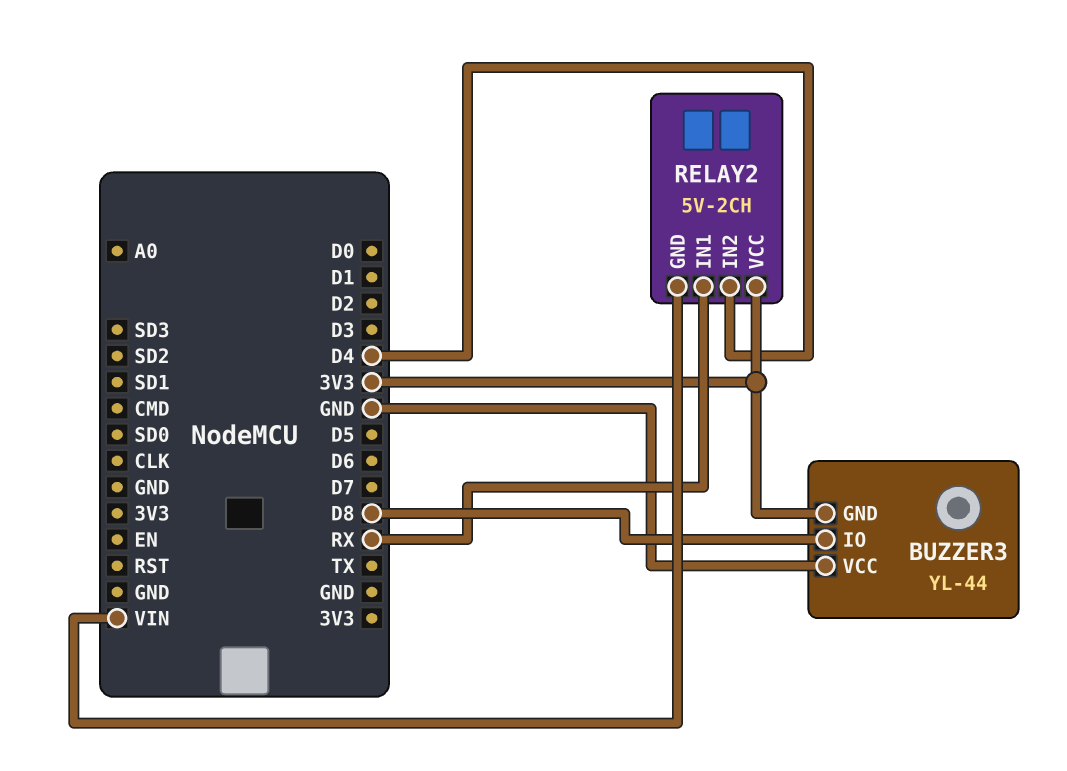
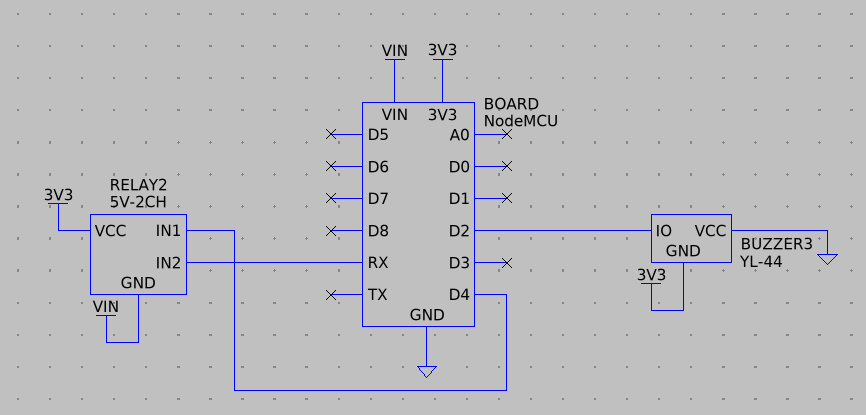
BUZZER3 pin IO: D8 -> D2
RELAY2 pin IN1: RX -> D4
RELAY2 pin IN2: D4 -> RX

